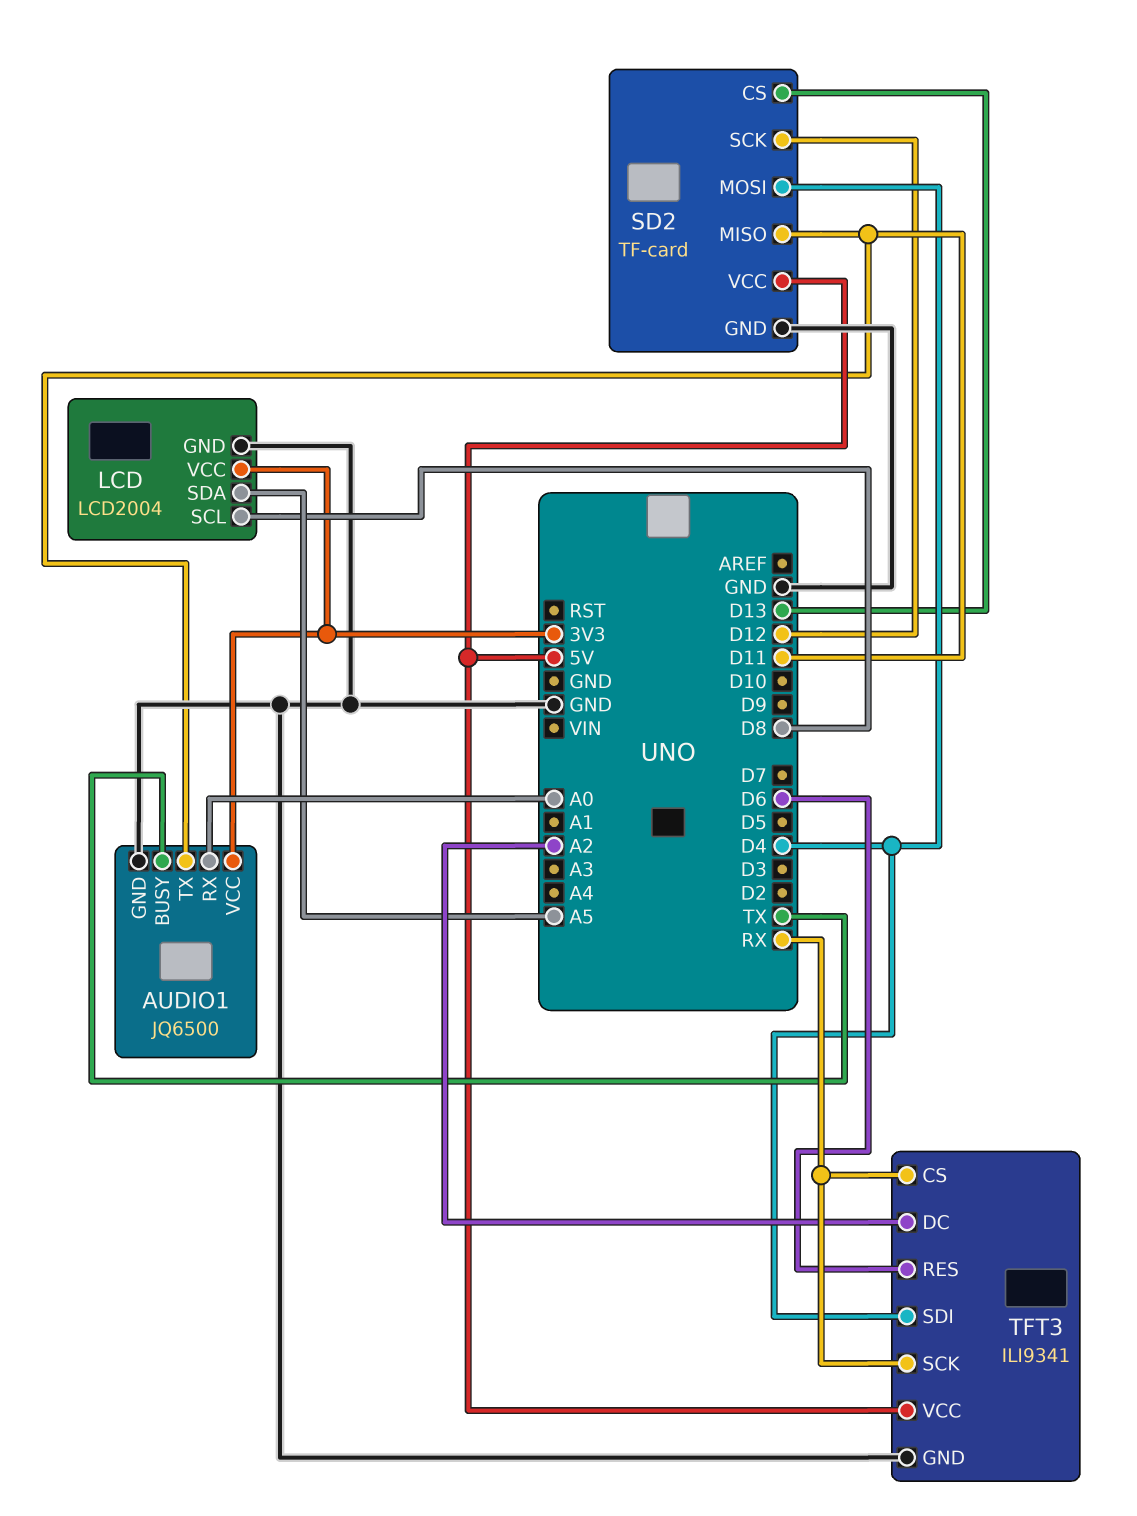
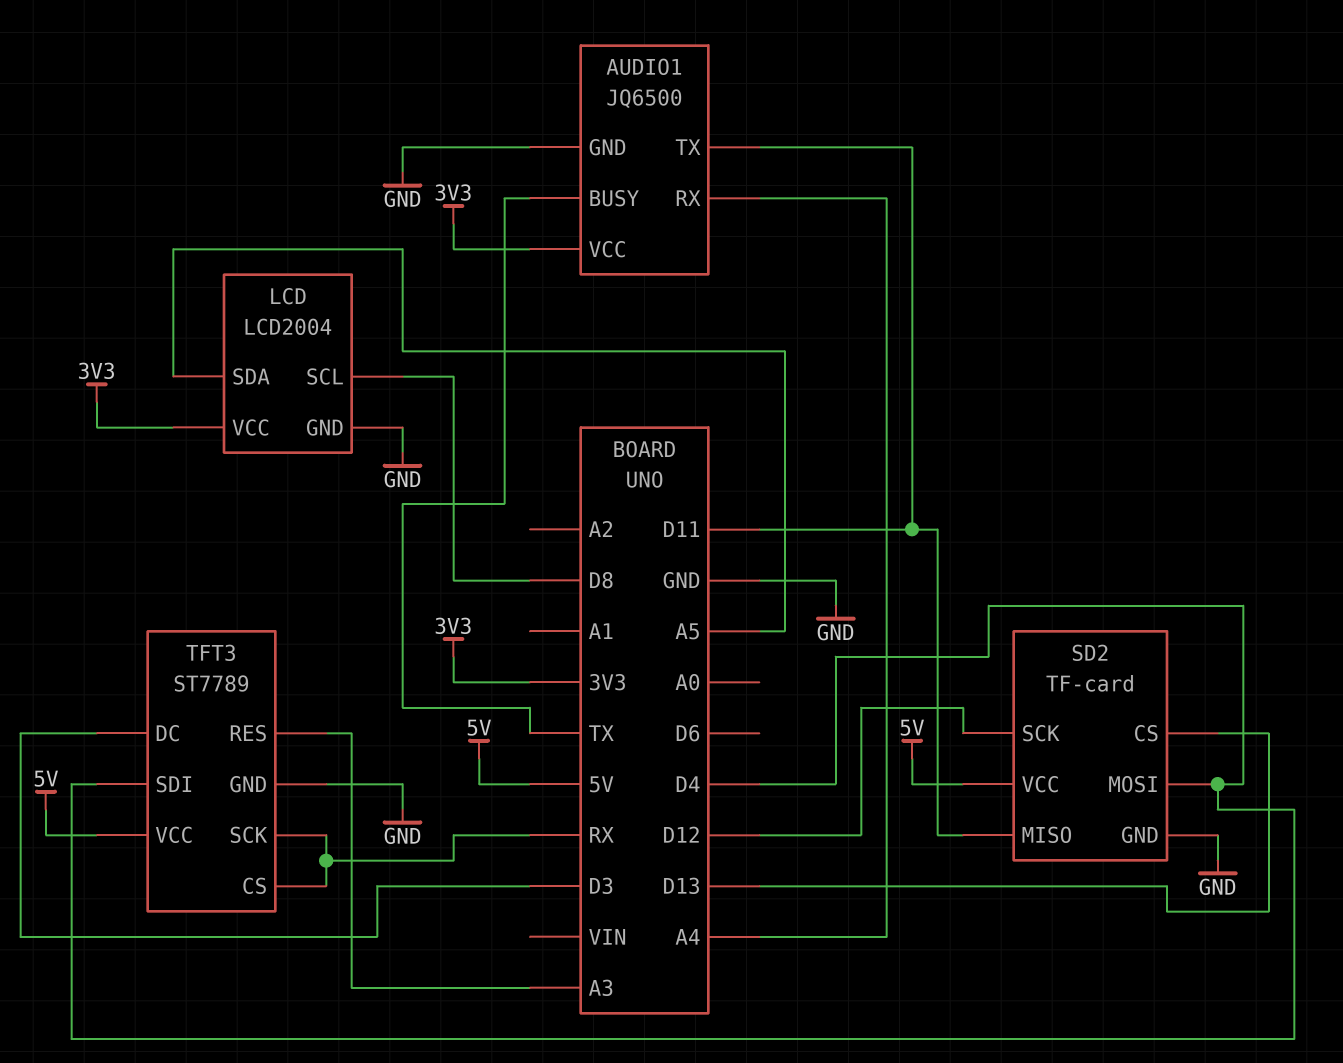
AUDIO1 pin RX: A0 -> A4
TFT3: ILI9341 -> ST7789
TFT3 pin DC: A2 -> D3
TFT3 pin RES: D6 -> A3

